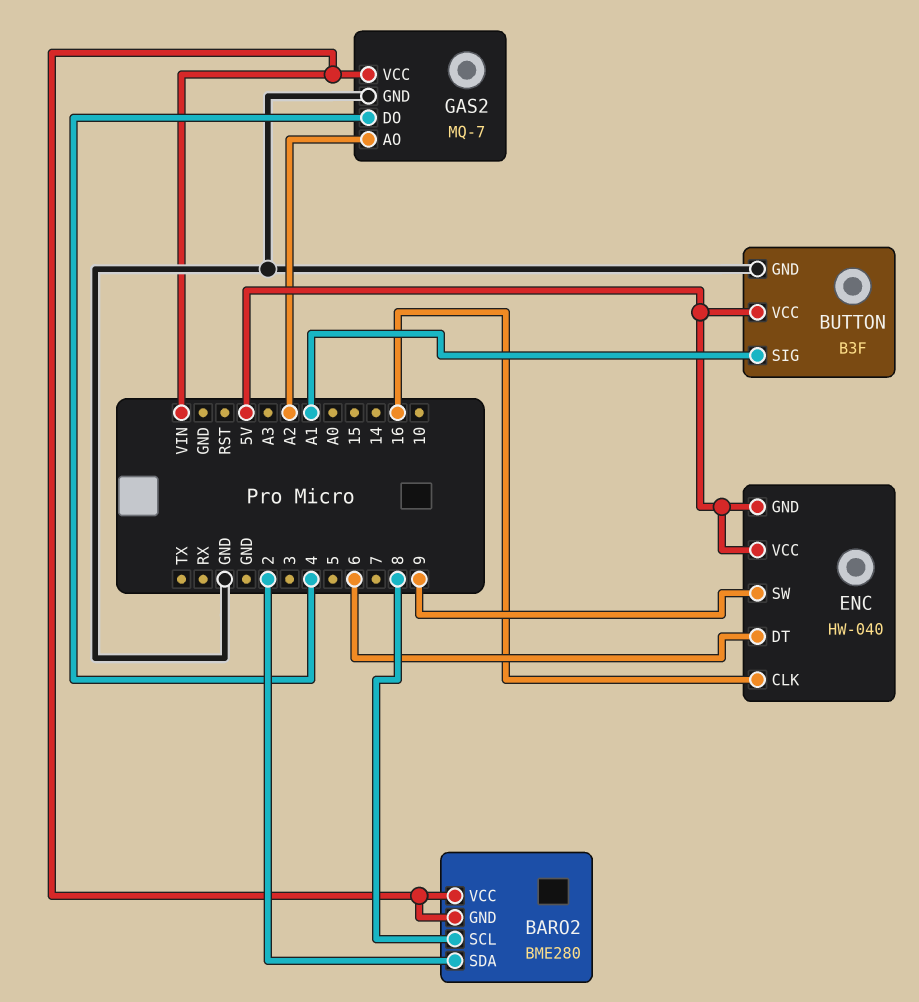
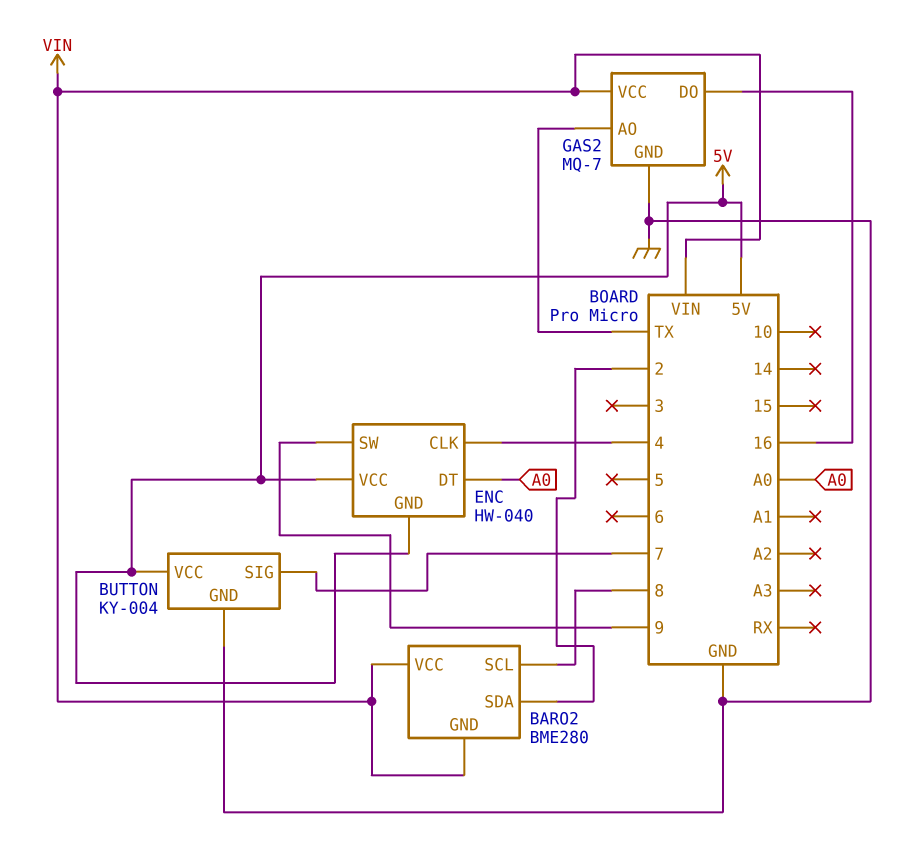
BUTTON: B3F -> KY-004
BUTTON pin SIG: A1 -> 7
ENC pin CLK: 16 -> 4
ENC pin DT: 6 -> A0
GAS2 pin AO: A2 -> TX
GAS2 pin DO: 4 -> 16

